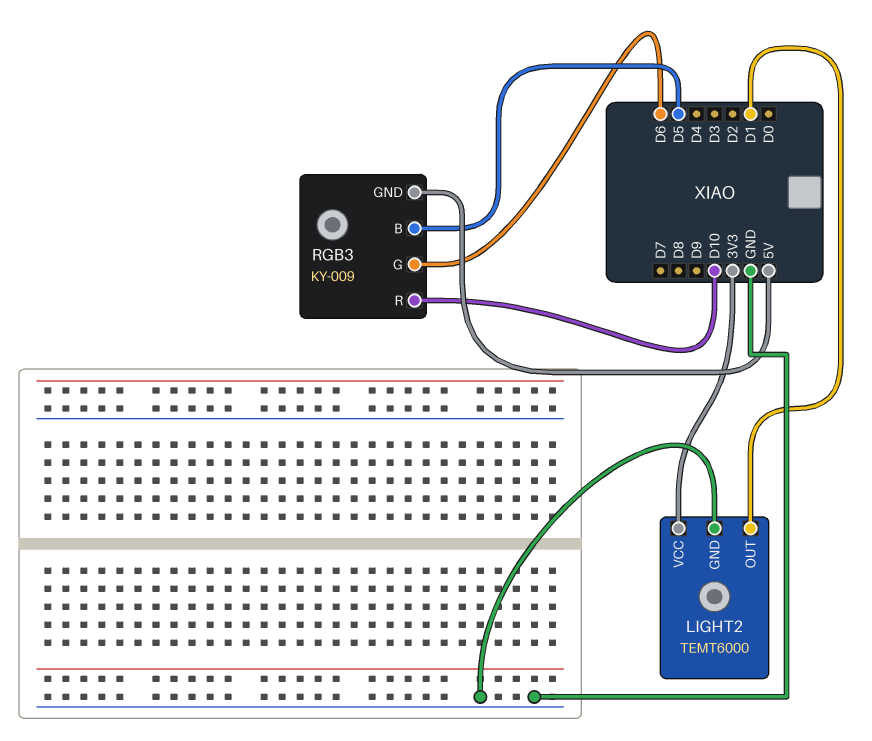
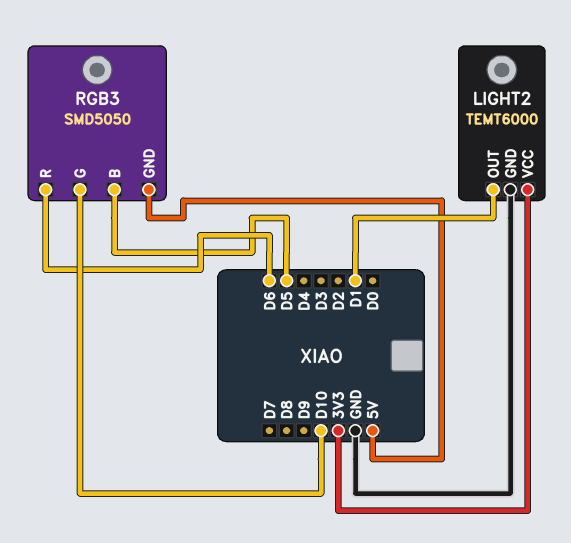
RGB3: KY-009 -> SMD5050
RGB3 pin G: D6 -> D10
RGB3 pin R: D10 -> D6

